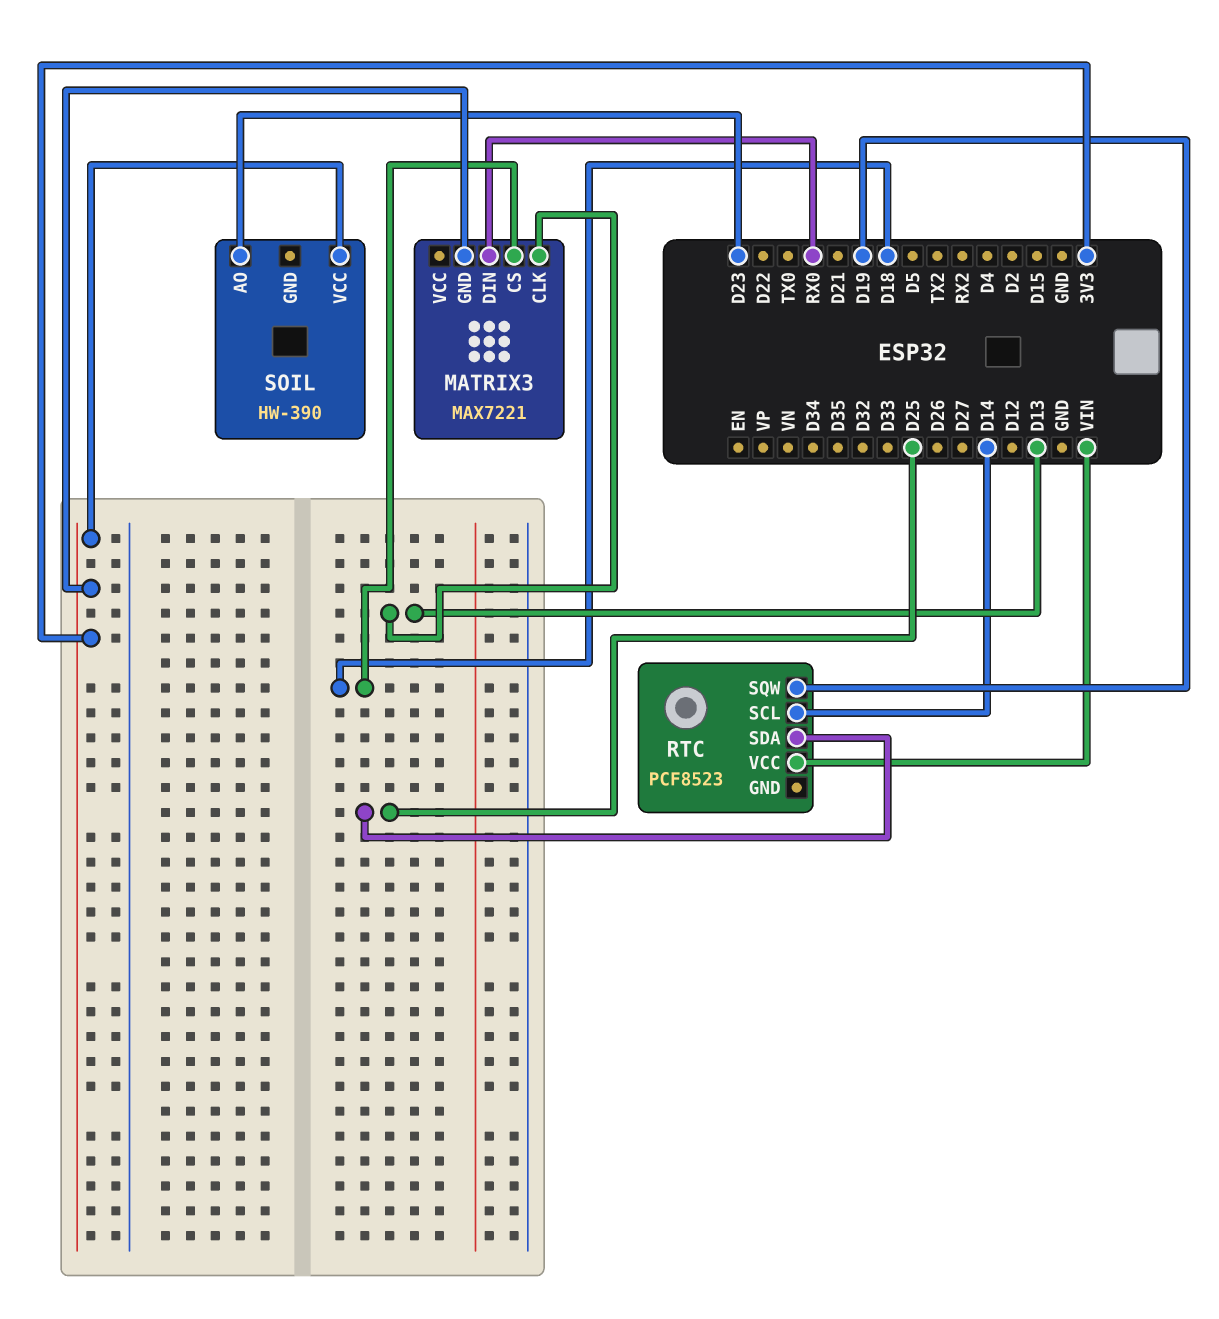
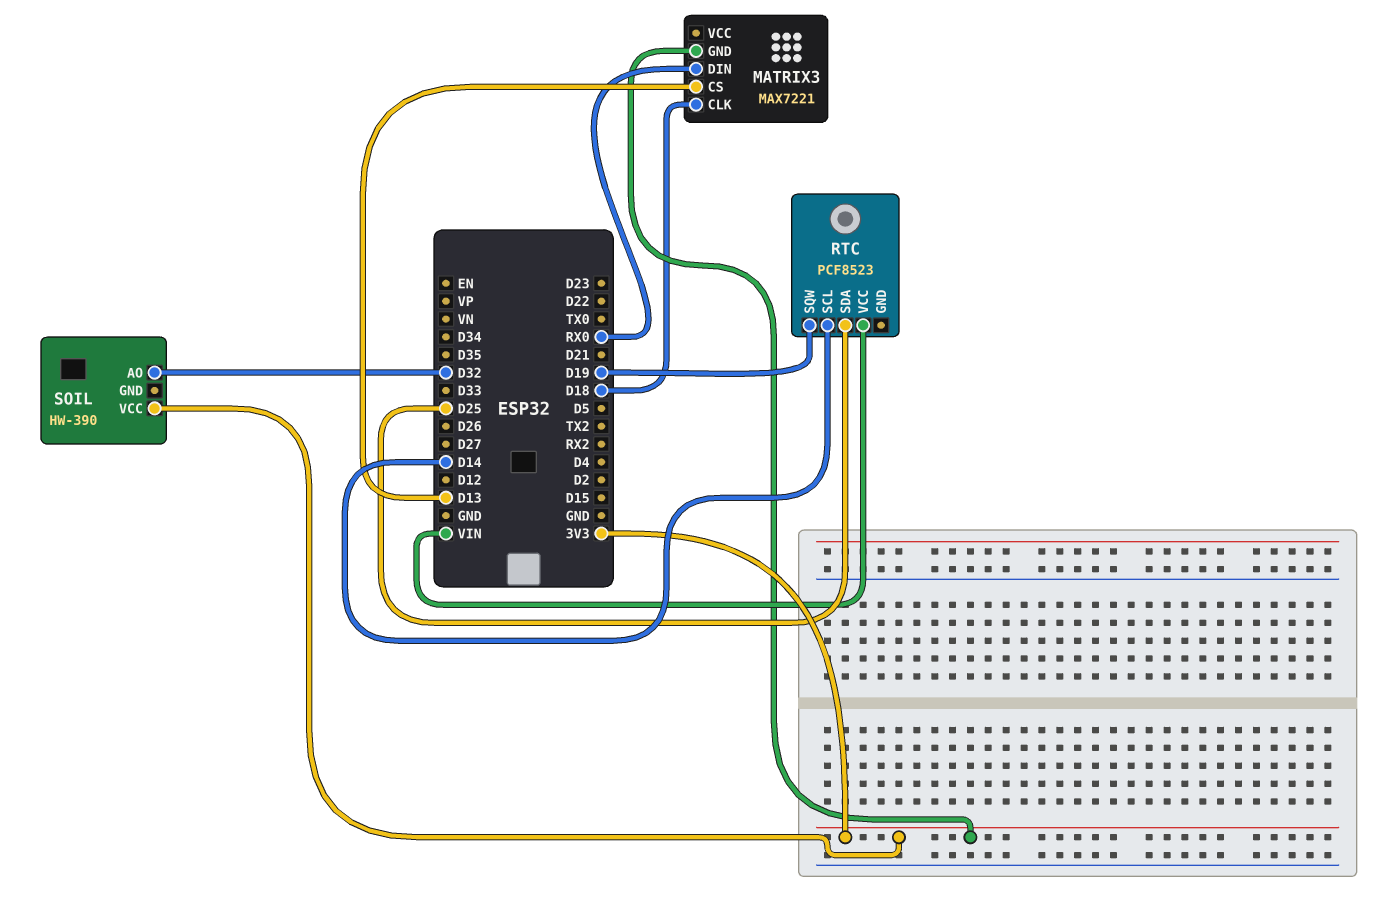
MATRIX3 pin CLK: D13 -> D18
MATRIX3 pin CS: D18 -> D13
SOIL pin AO: D23 -> D32

